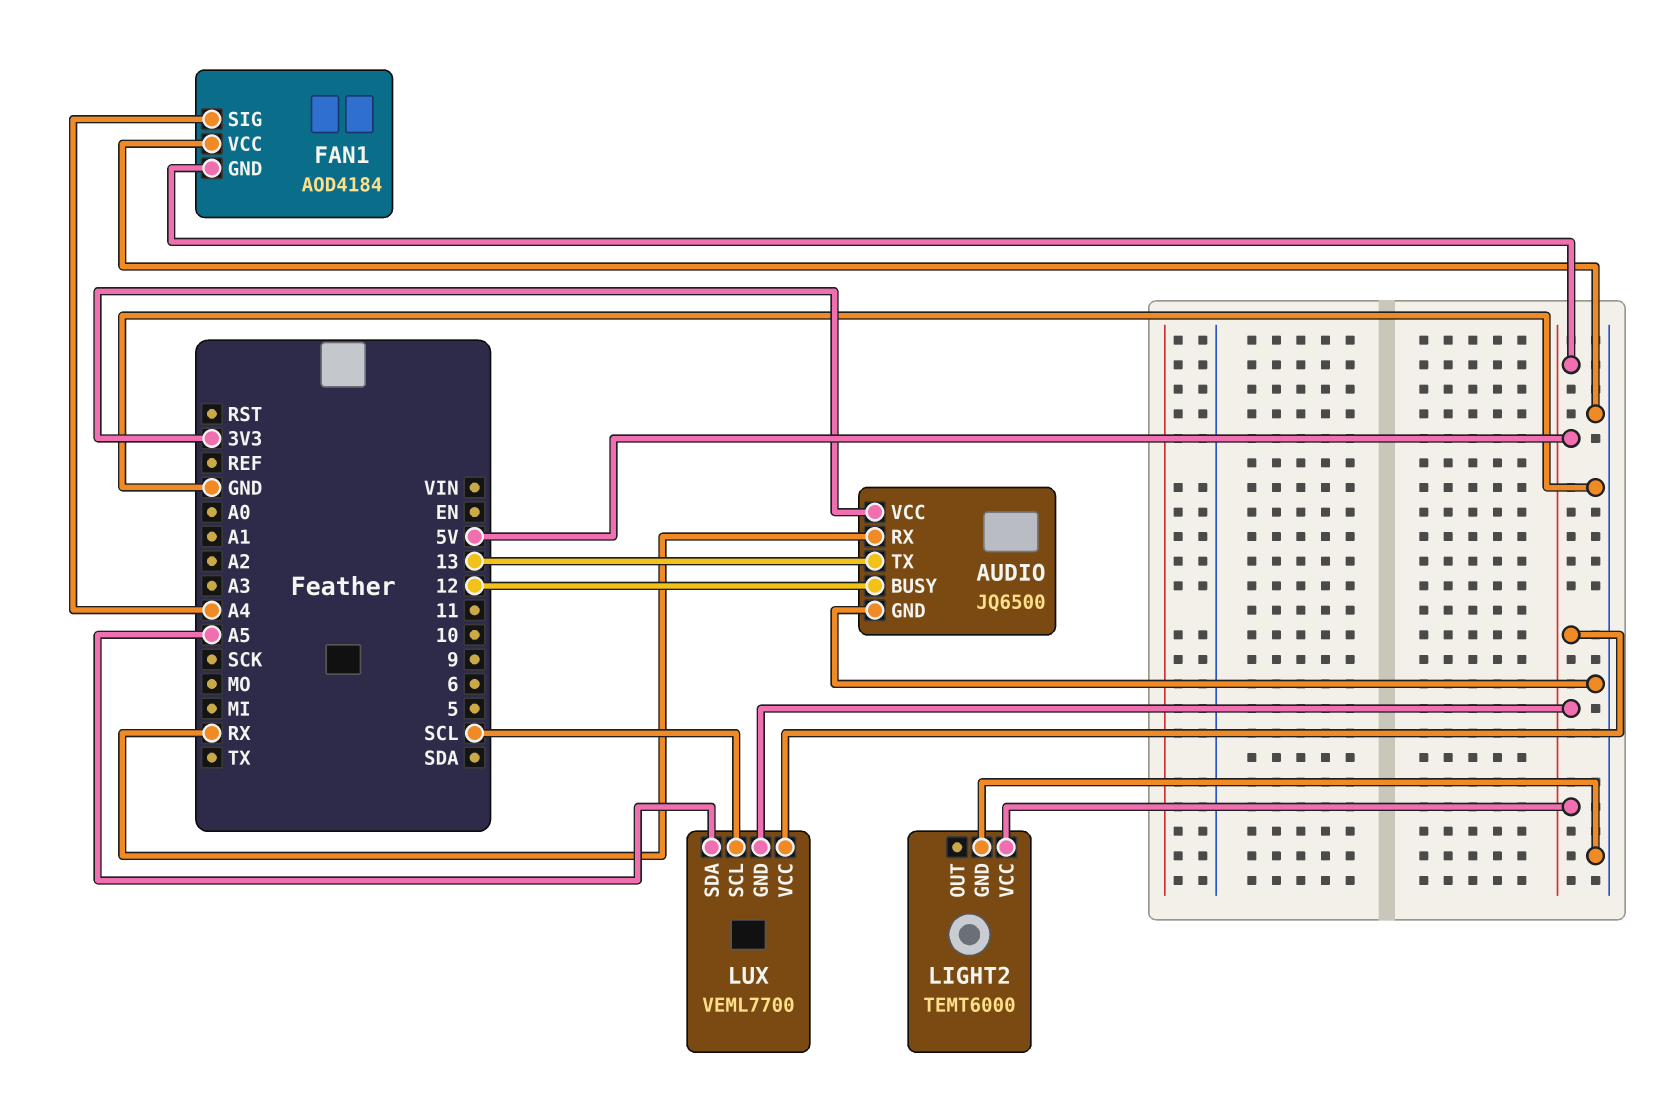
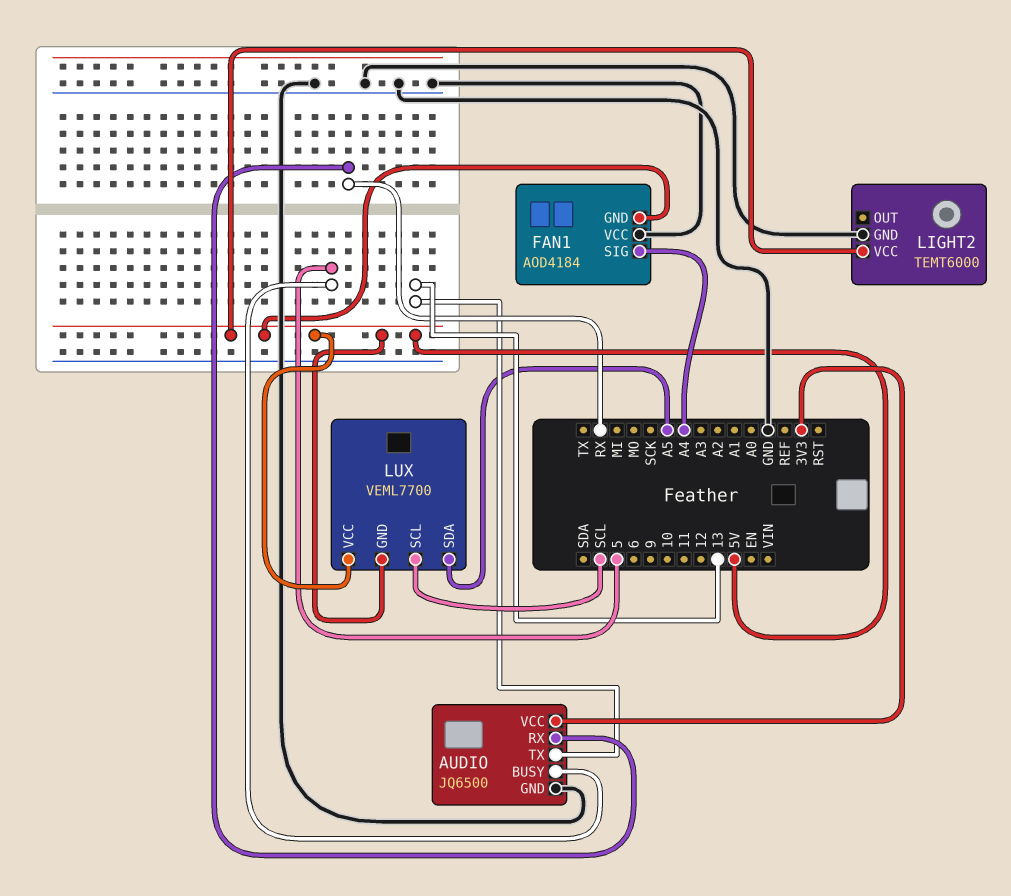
AUDIO pin BUSY: 12 -> 5

